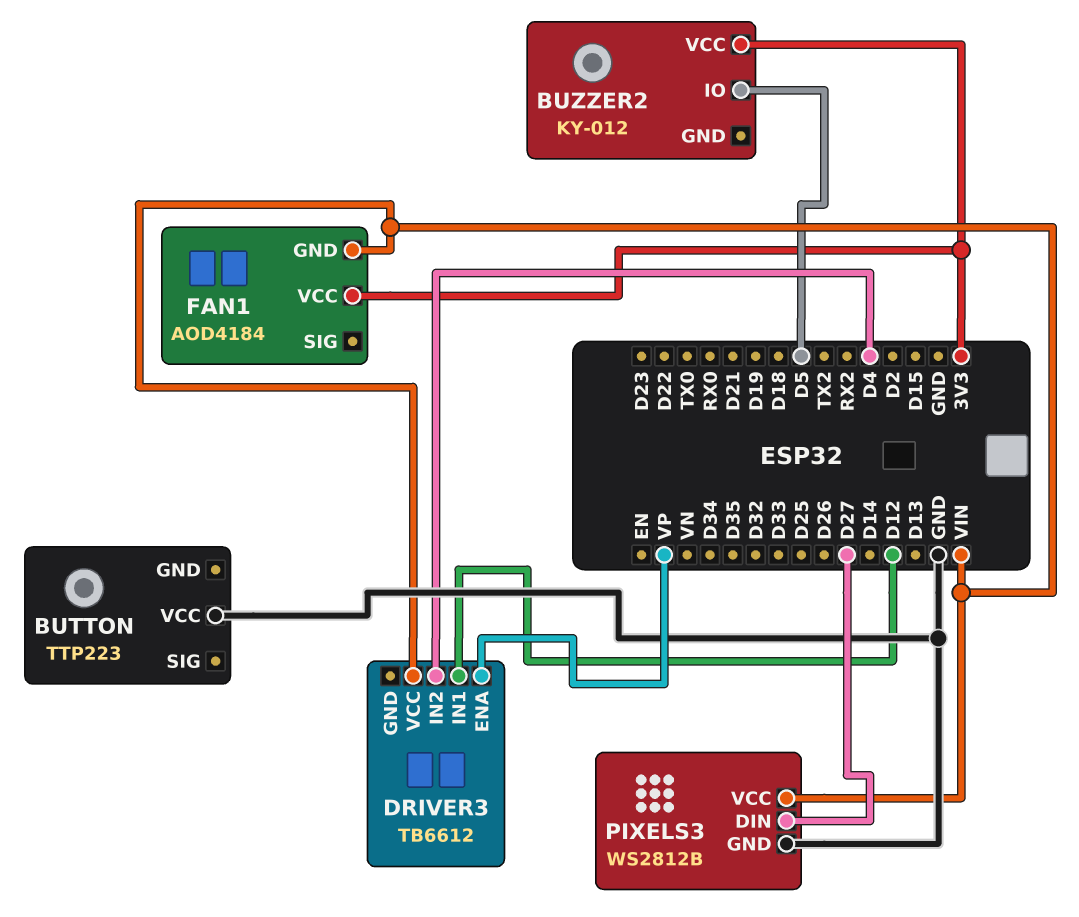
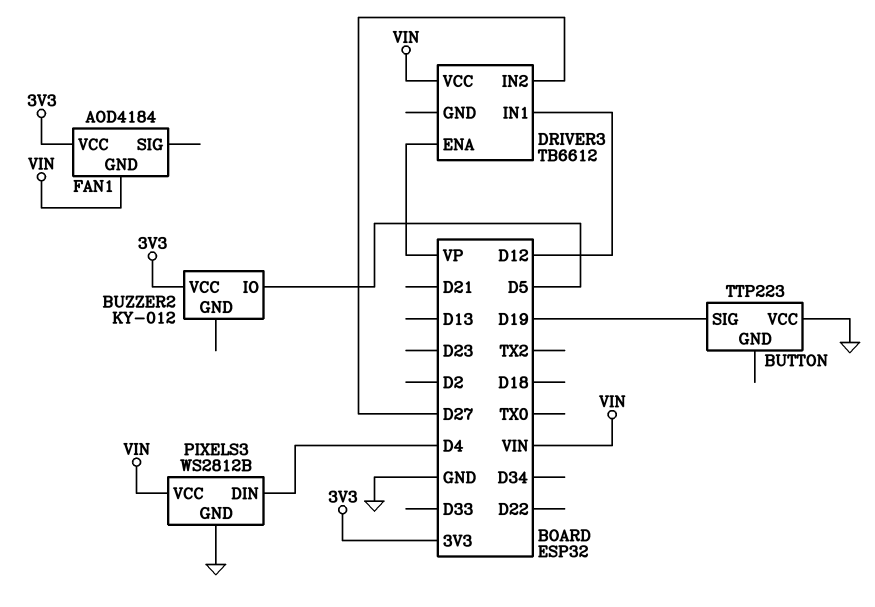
BUTTON pin SIG: none -> D19
DRIVER3 pin IN2: D4 -> D27
PIXELS3 pin DIN: D27 -> D4

